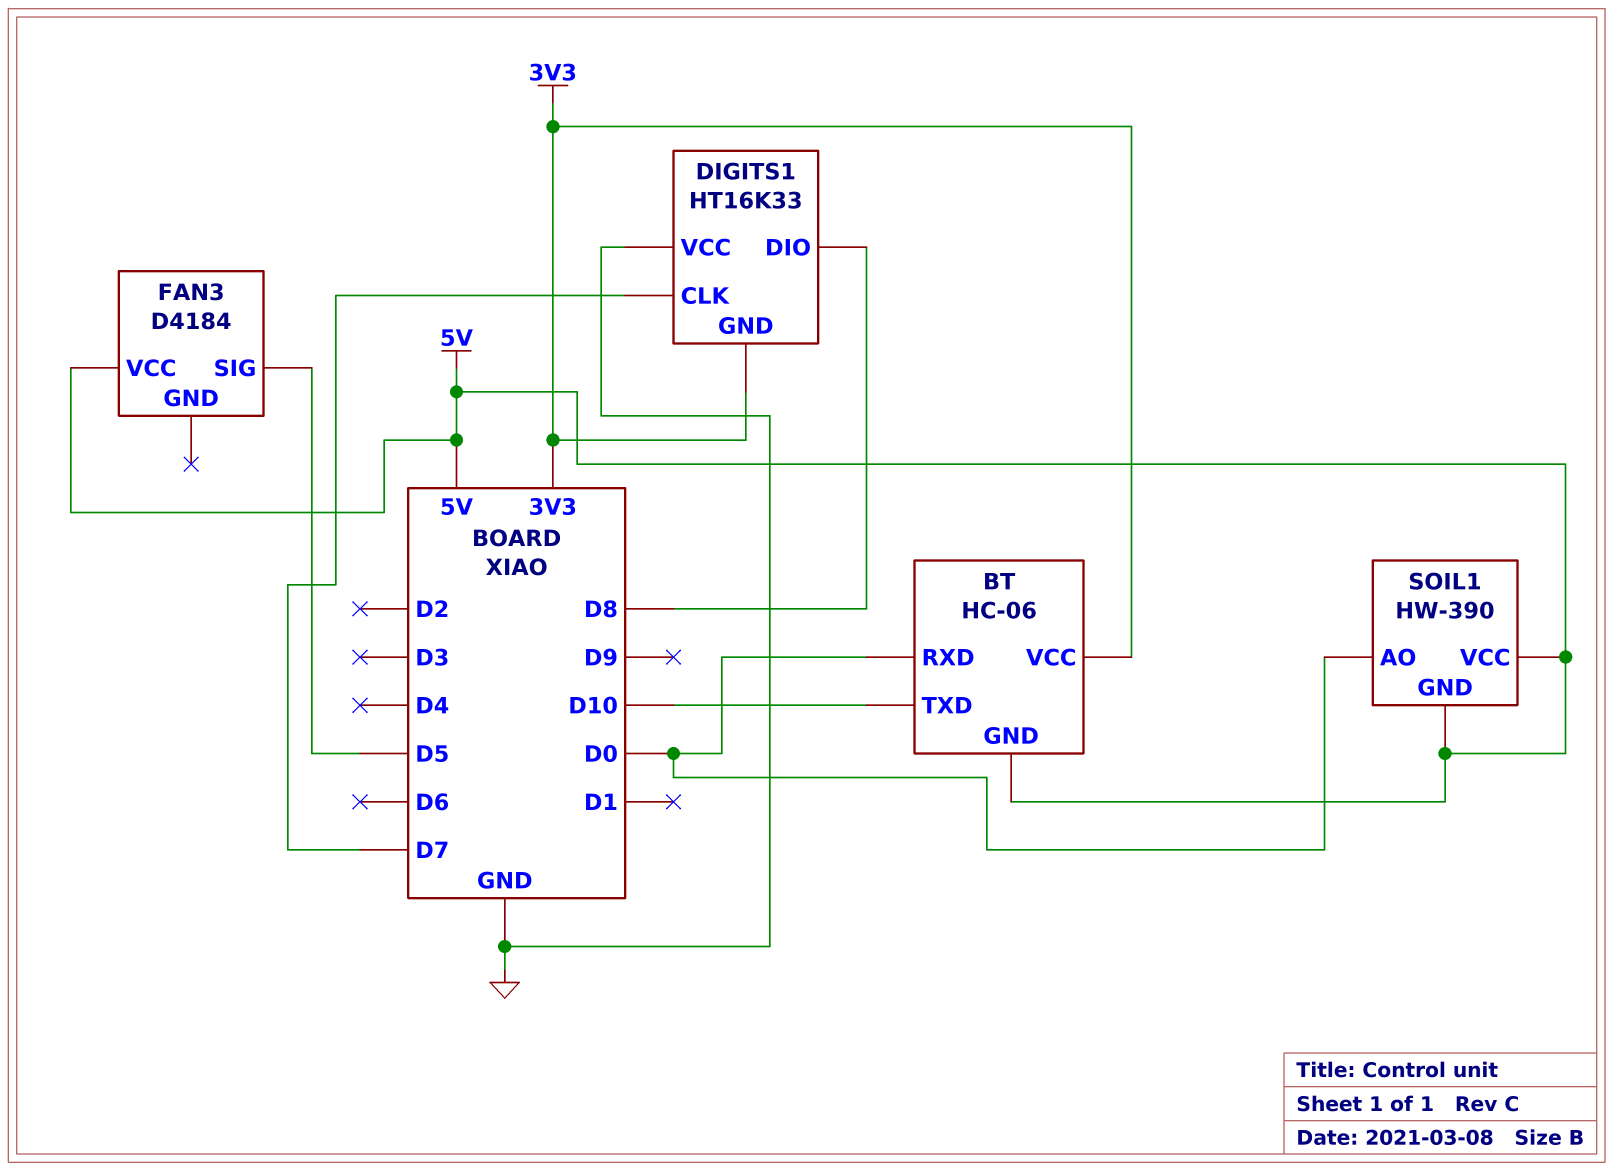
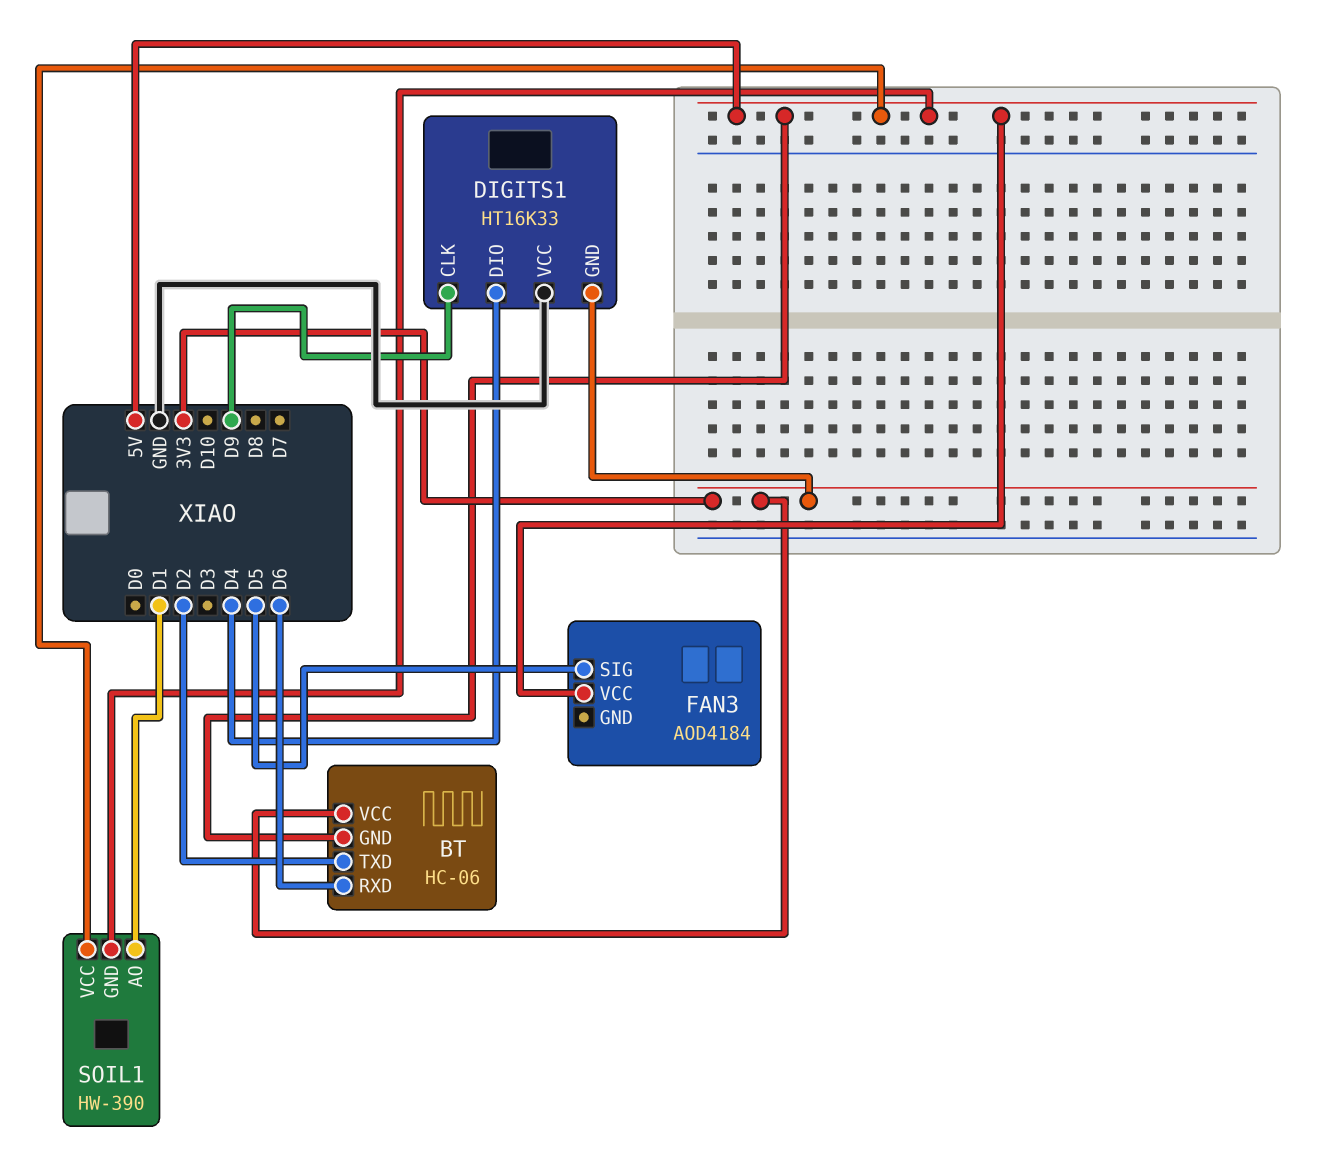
BT pin RXD: D0 -> D6
BT pin TXD: D10 -> D2
DIGITS1 pin CLK: D7 -> D9
DIGITS1 pin DIO: D8 -> D4
FAN3: D4184 -> AOD4184
SOIL1 pin AO: D0 -> D1

